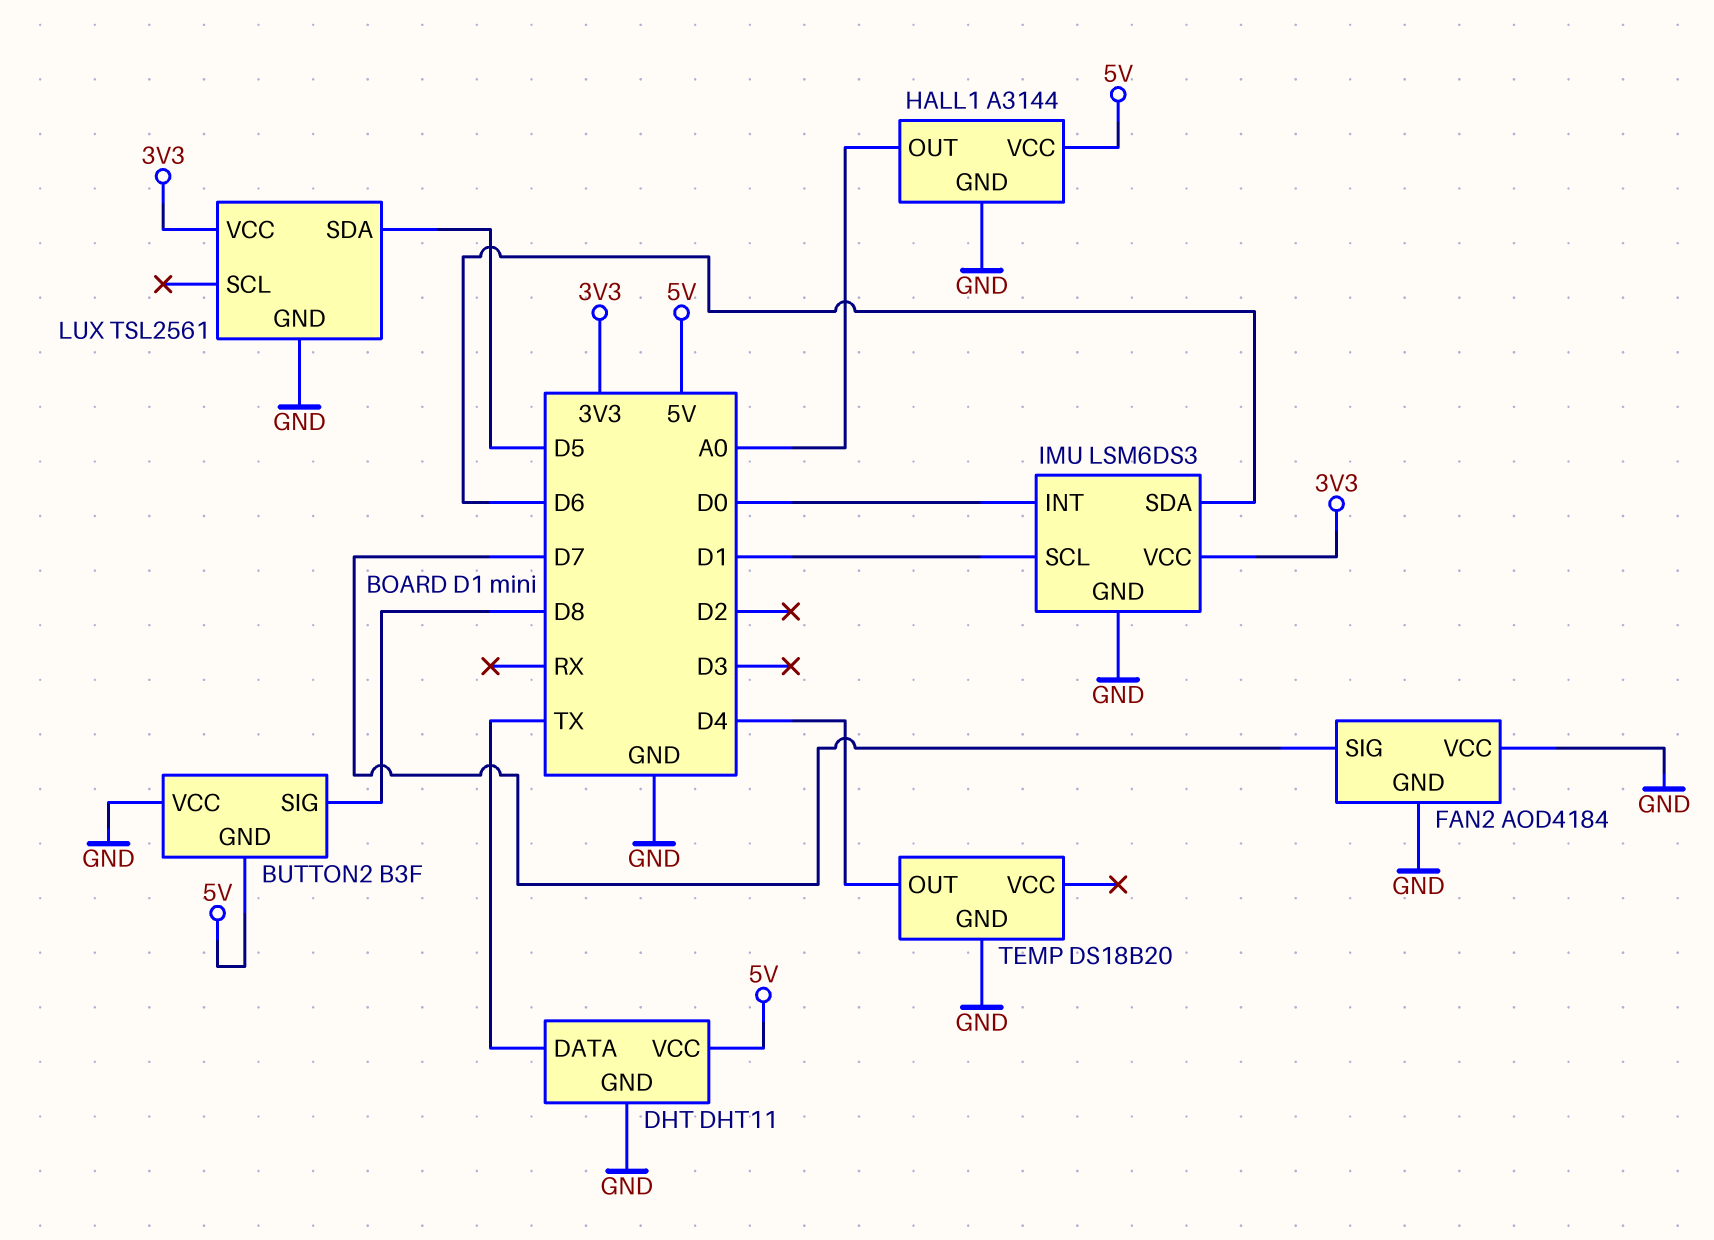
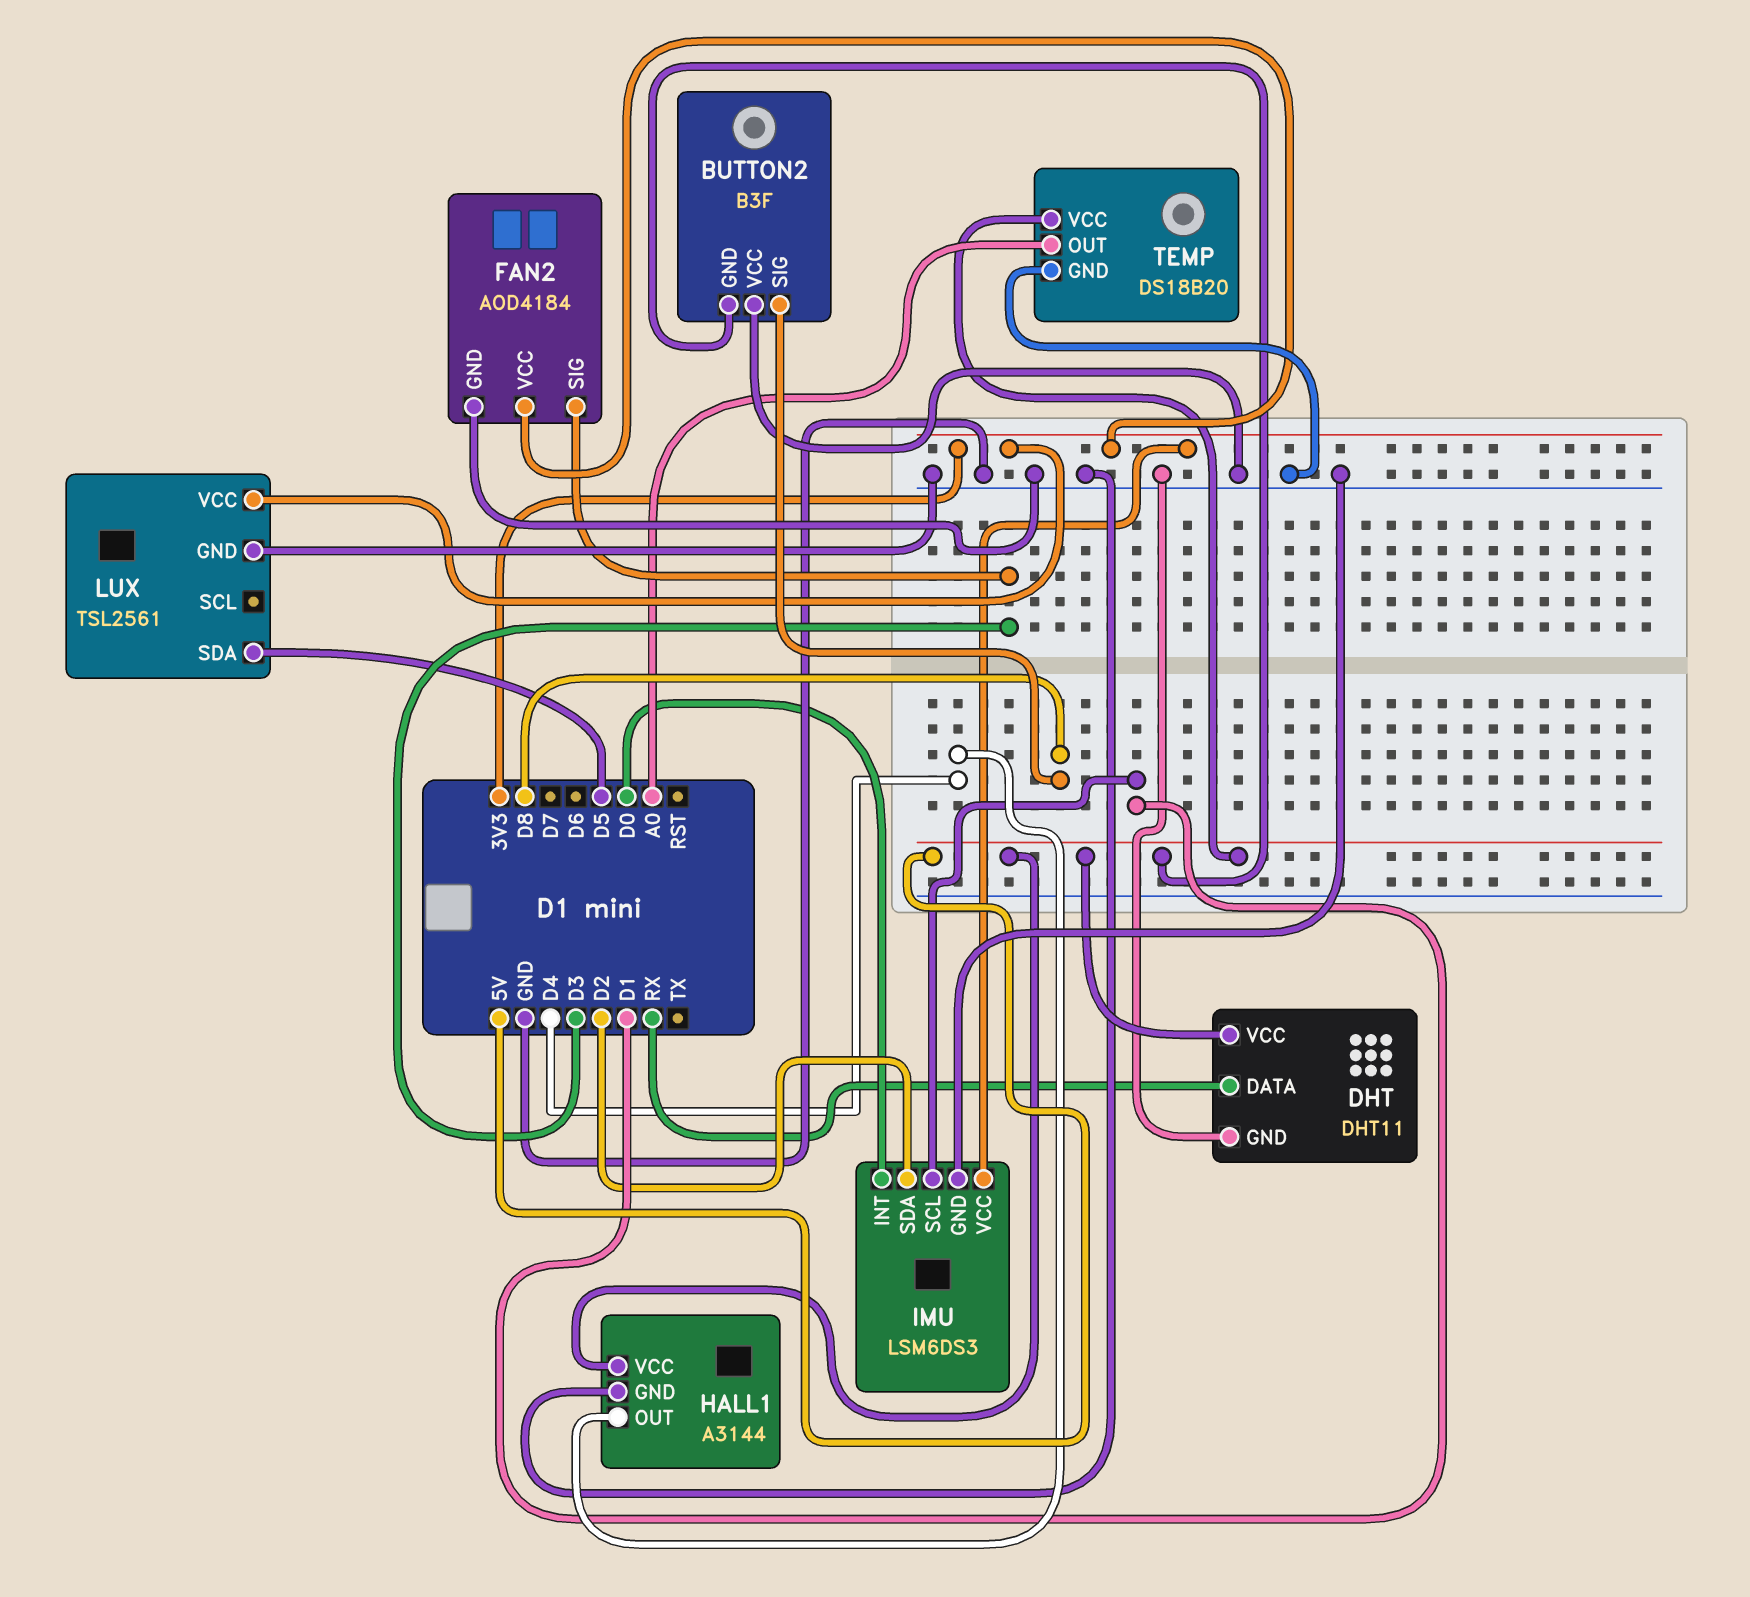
DHT pin DATA: TX -> RX
FAN2 pin SIG: D7 -> D3
FAN2 pin VCC: GND -> 3V3
HALL1 pin OUT: A0 -> D4
IMU pin SDA: D6 -> D2
TEMP pin OUT: D4 -> A0
TEMP pin VCC: none -> 5V

